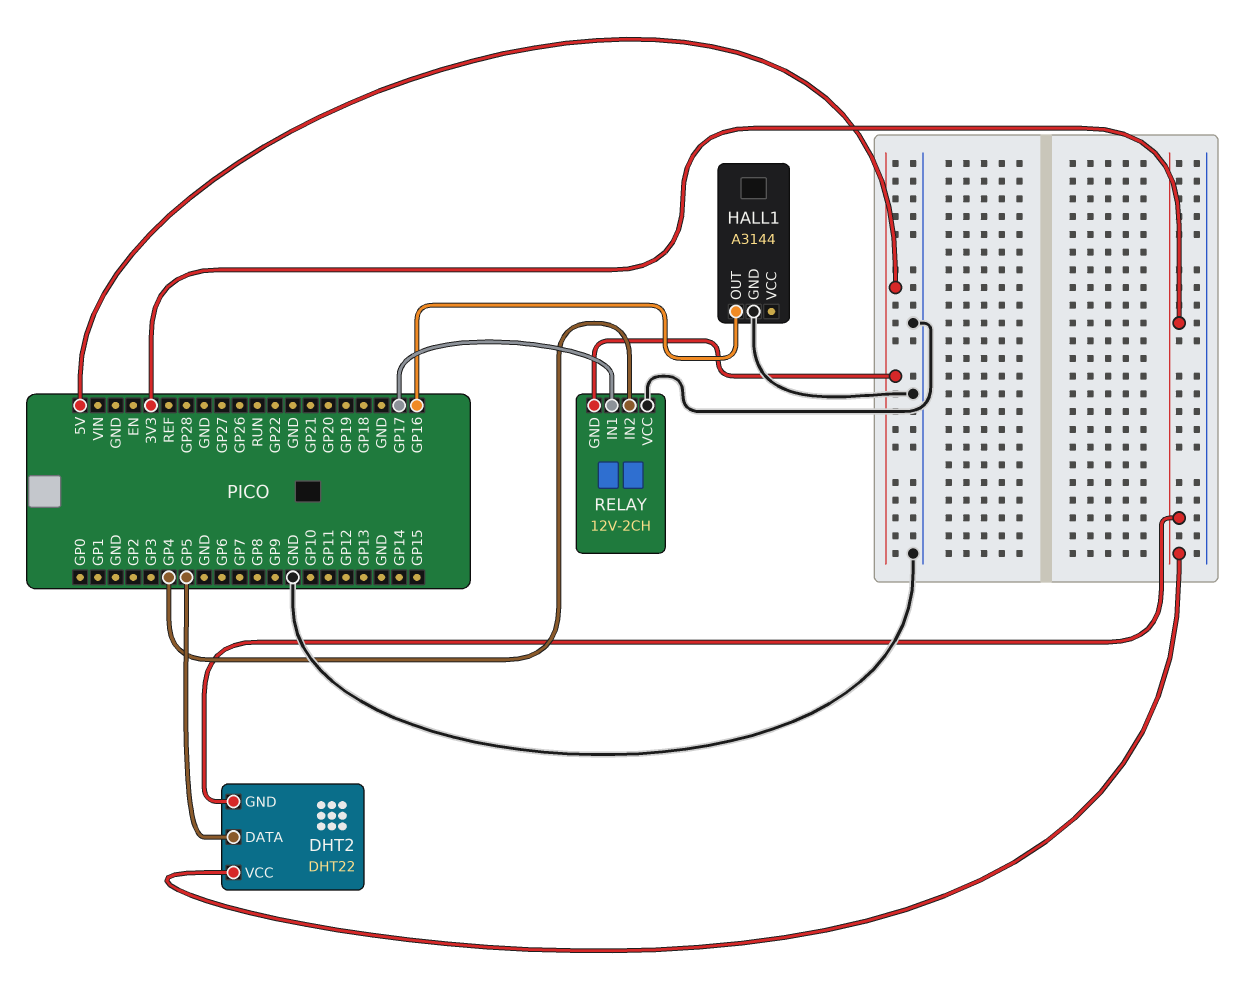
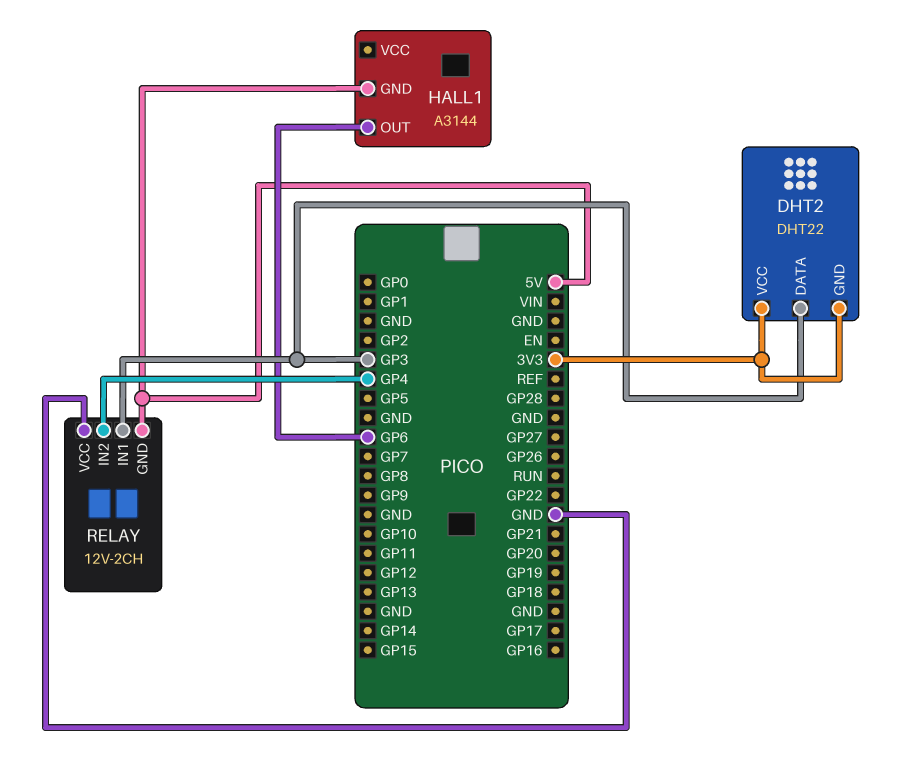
DHT2 pin DATA: GP5 -> GP3
HALL1 pin GND: GND -> 5V
HALL1 pin OUT: GP16 -> GP6
RELAY pin IN1: GP17 -> GP3

